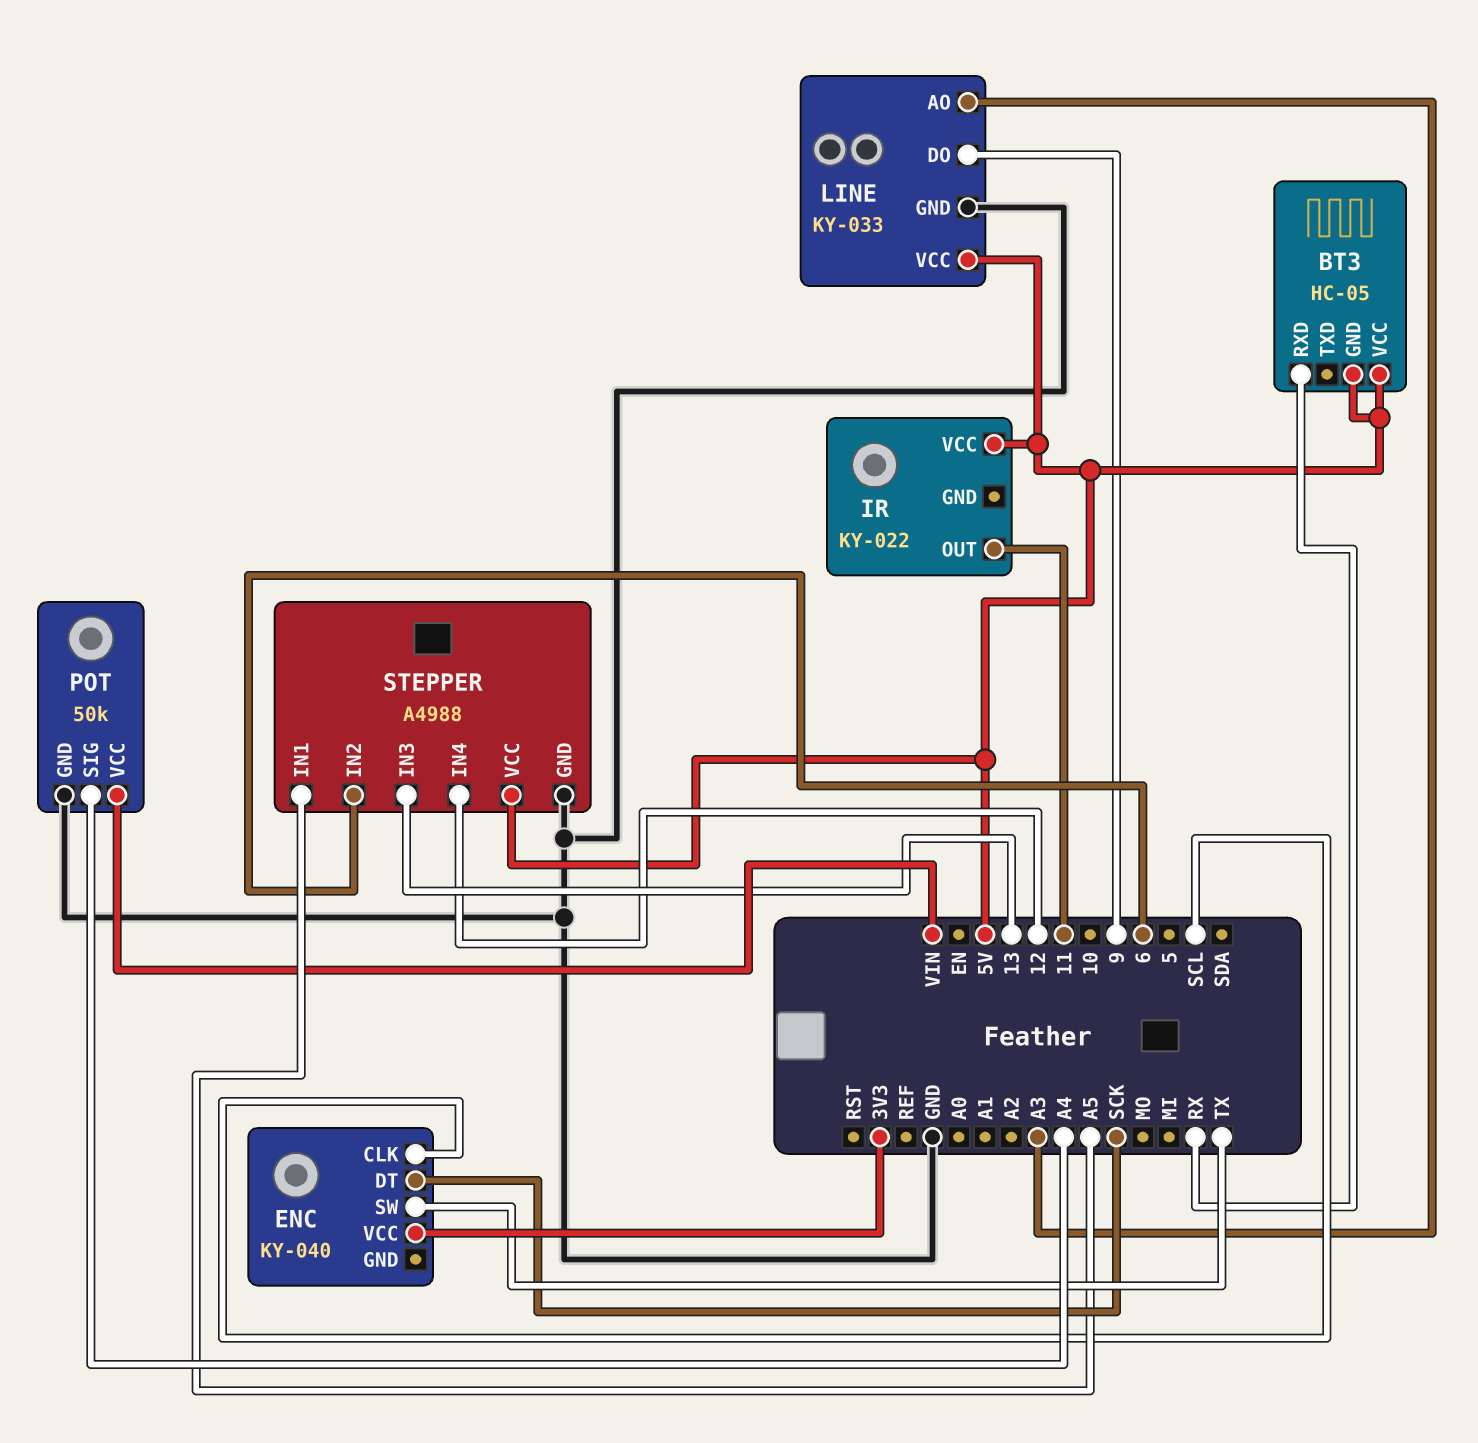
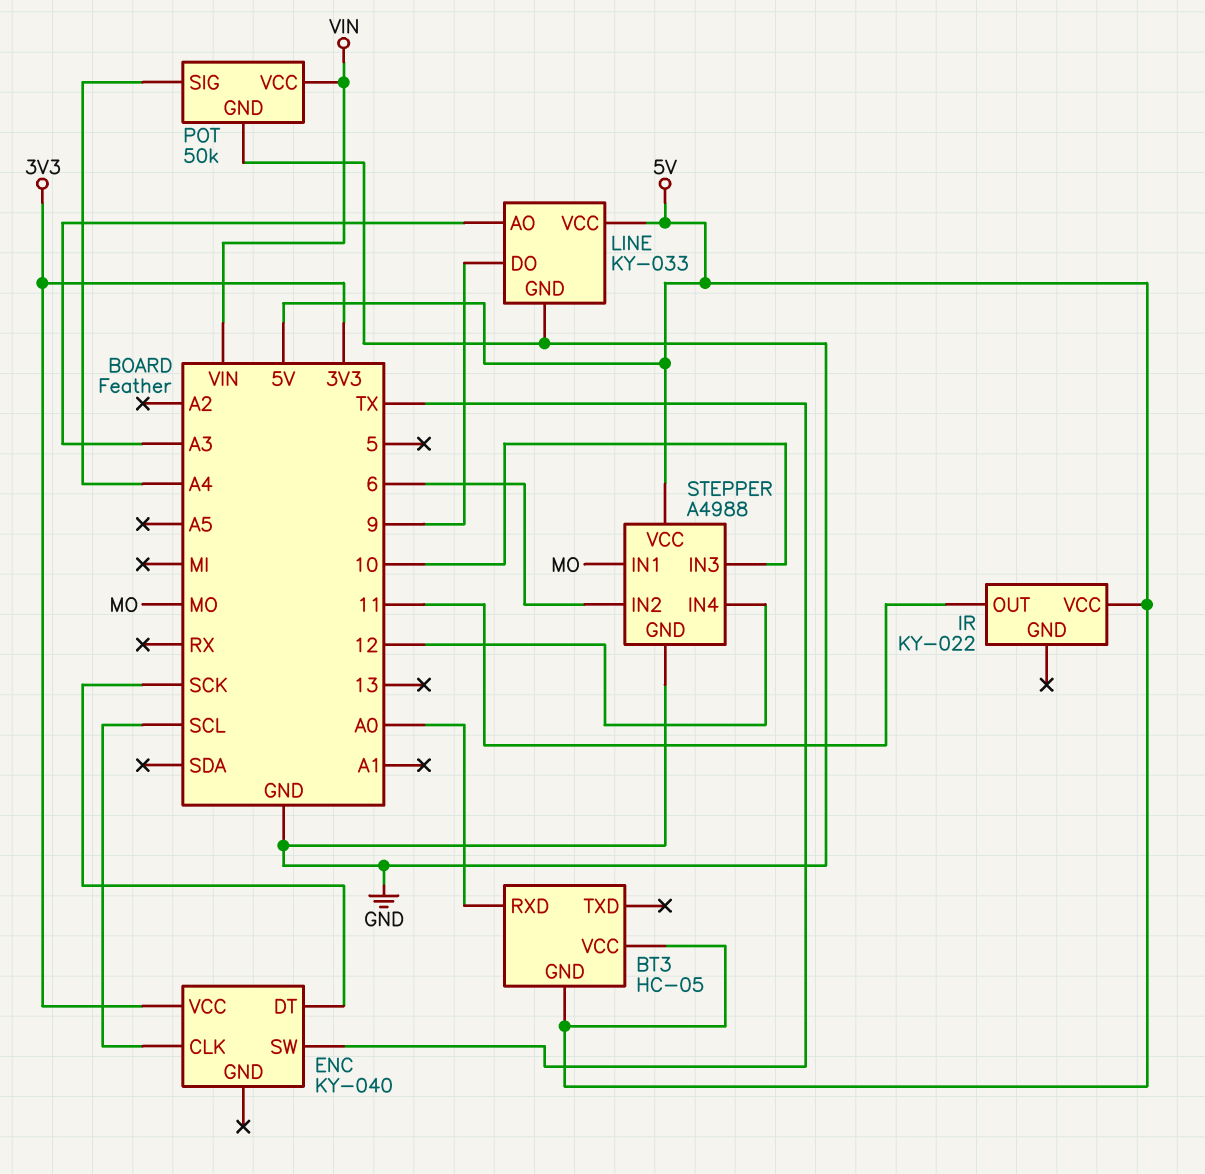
BT3 pin RXD: RX -> A0
STEPPER pin IN1: A5 -> MO
STEPPER pin IN3: 13 -> 10

